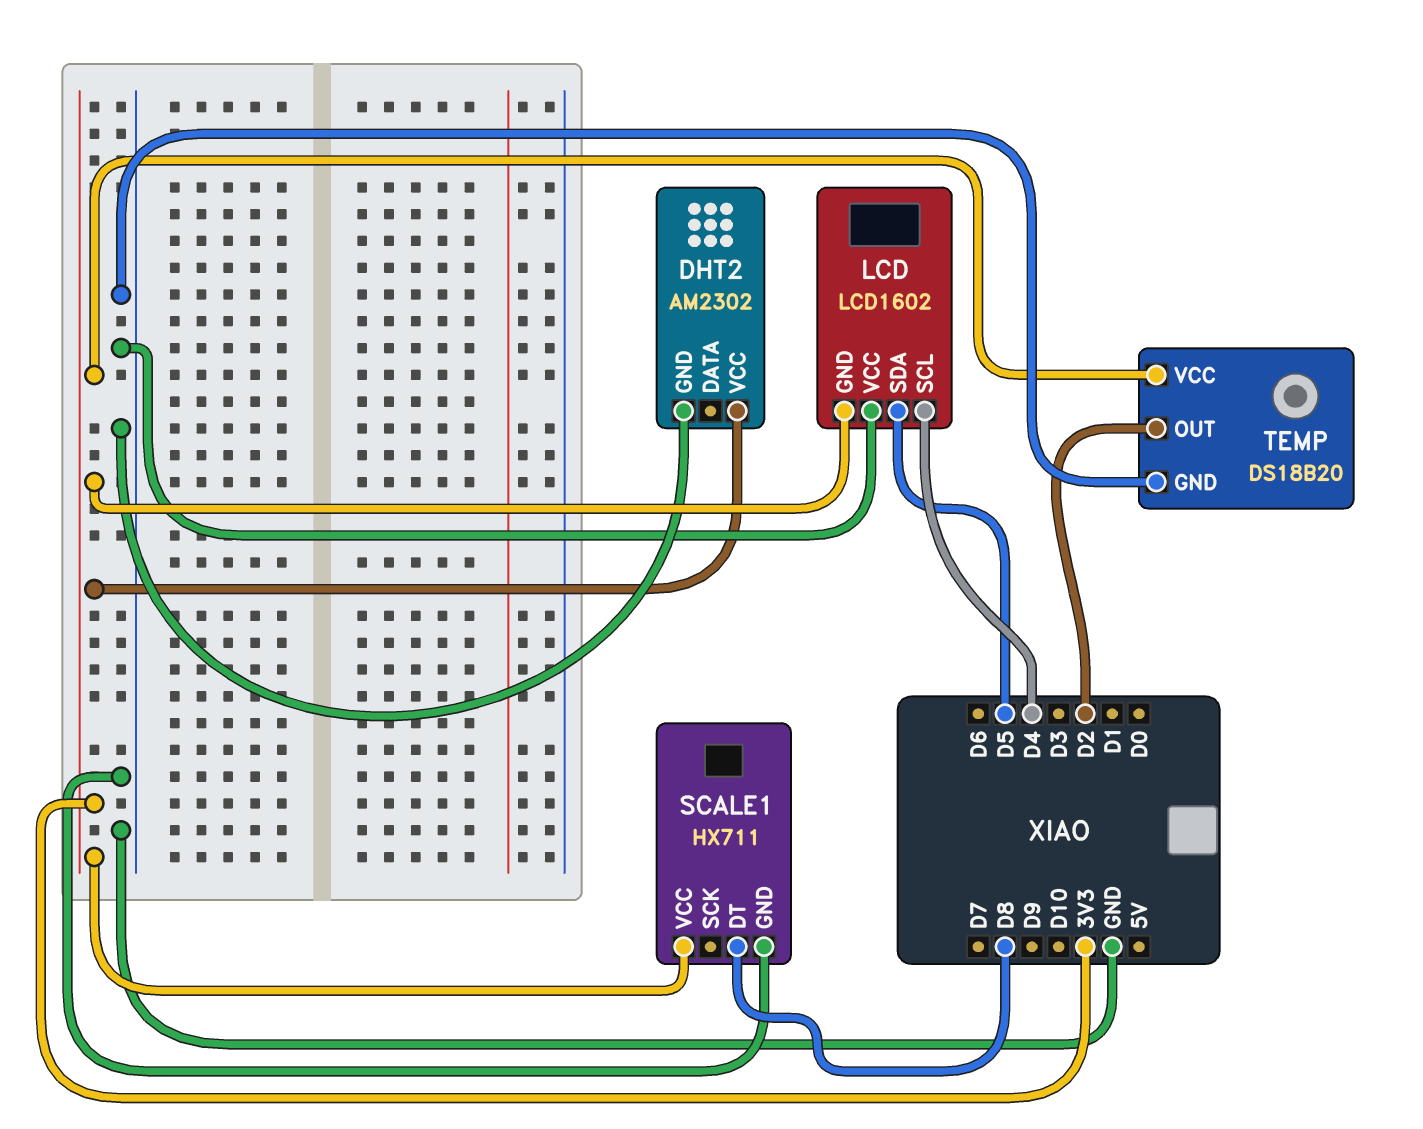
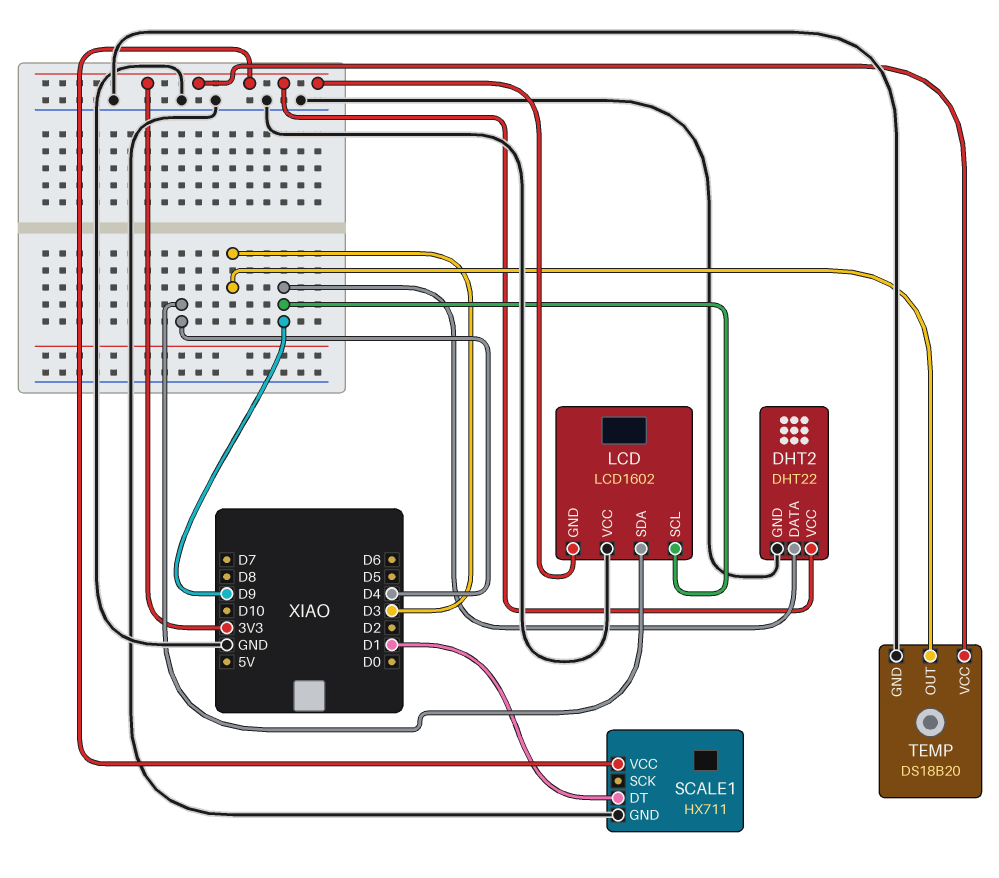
DHT2: AM2302 -> DHT22
DHT2 pin DATA: none -> D9
LCD pin SCL: D4 -> D9
LCD pin SDA: D5 -> D4
SCALE1 pin DT: D8 -> D1
TEMP pin OUT: D2 -> D3

